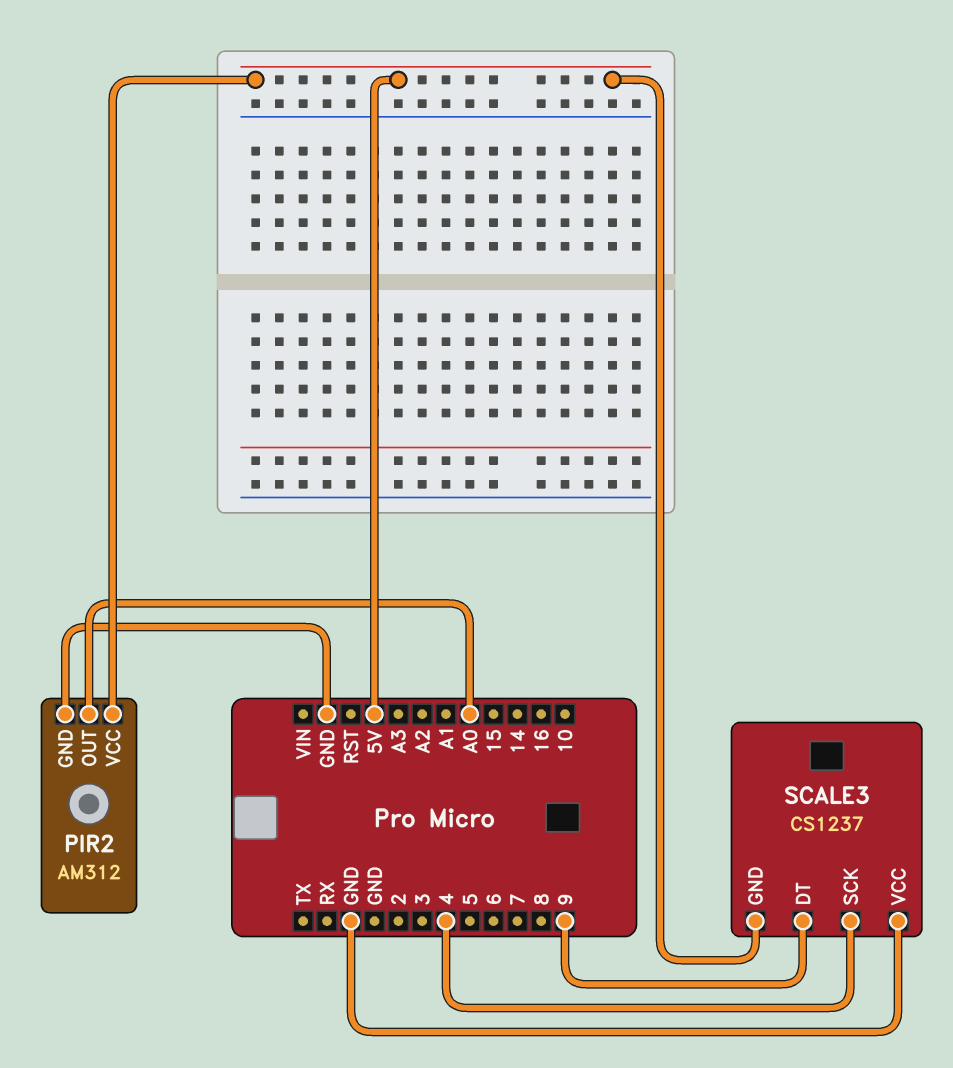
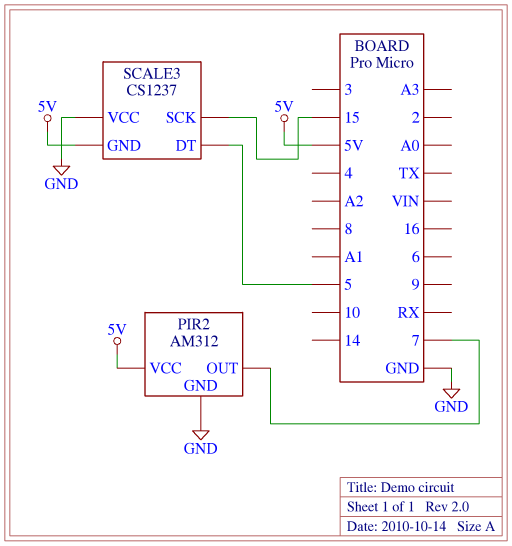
PIR2 pin OUT: A0 -> 7
SCALE3 pin DT: 9 -> 5
SCALE3 pin SCK: 4 -> 15

